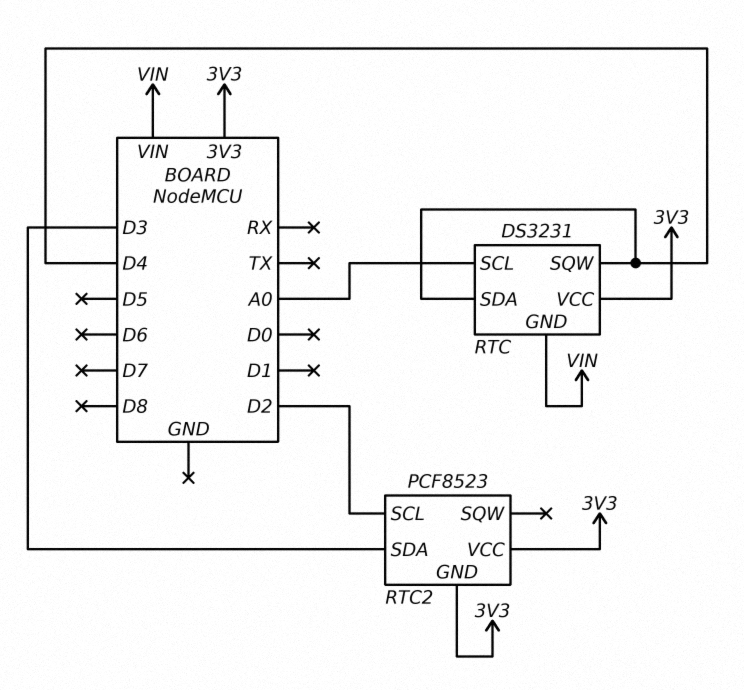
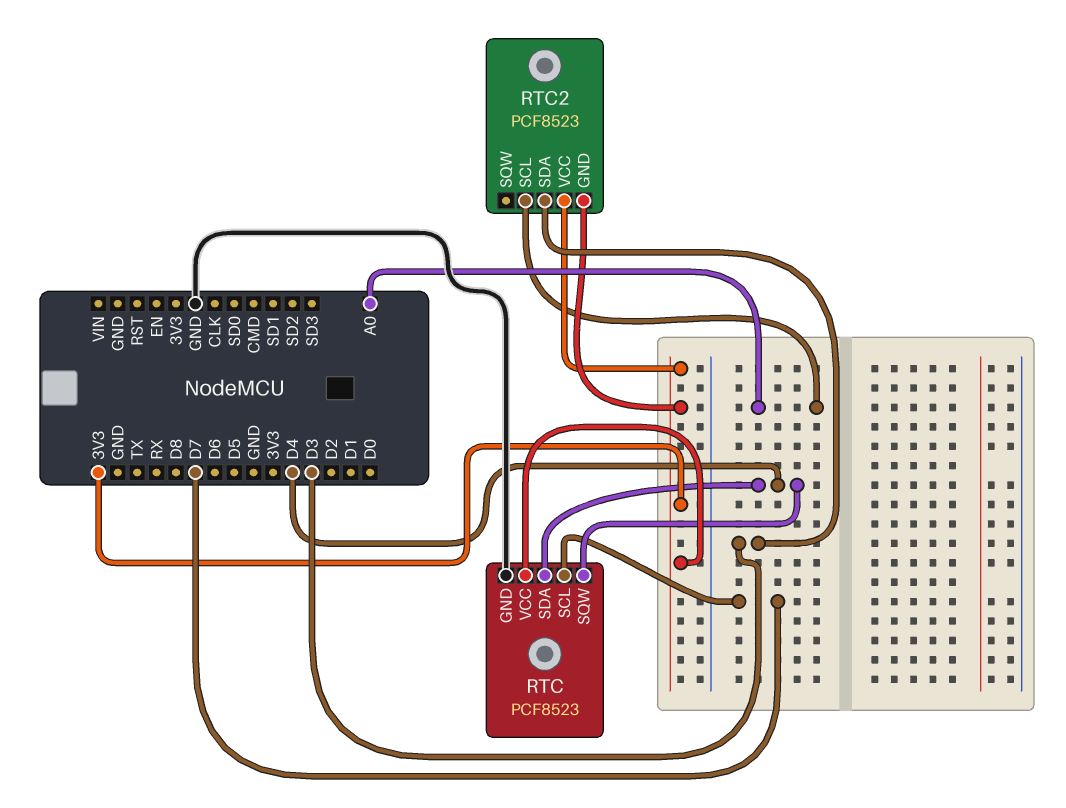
RTC: DS3231 -> PCF8523
RTC pin GND: VIN -> GND
RTC pin SCL: A0 -> D7
RTC2 pin SCL: D2 -> A0

